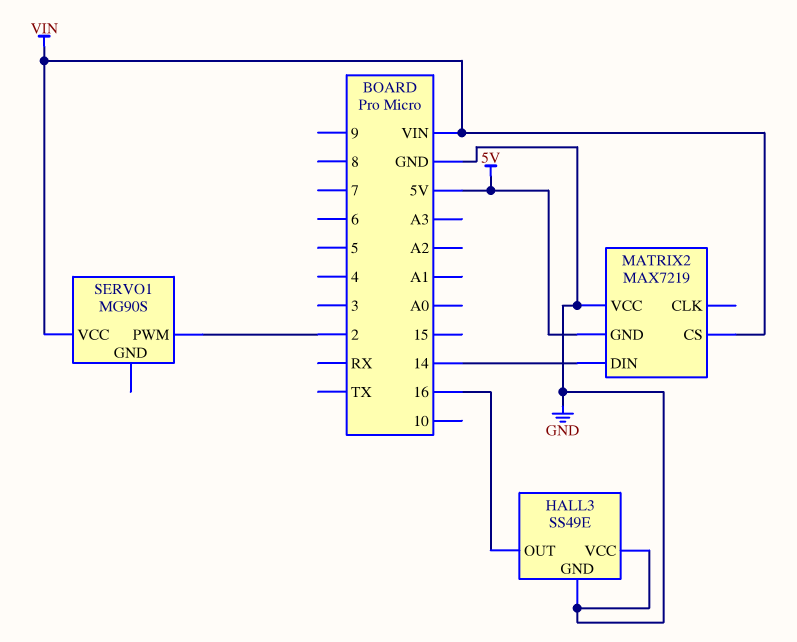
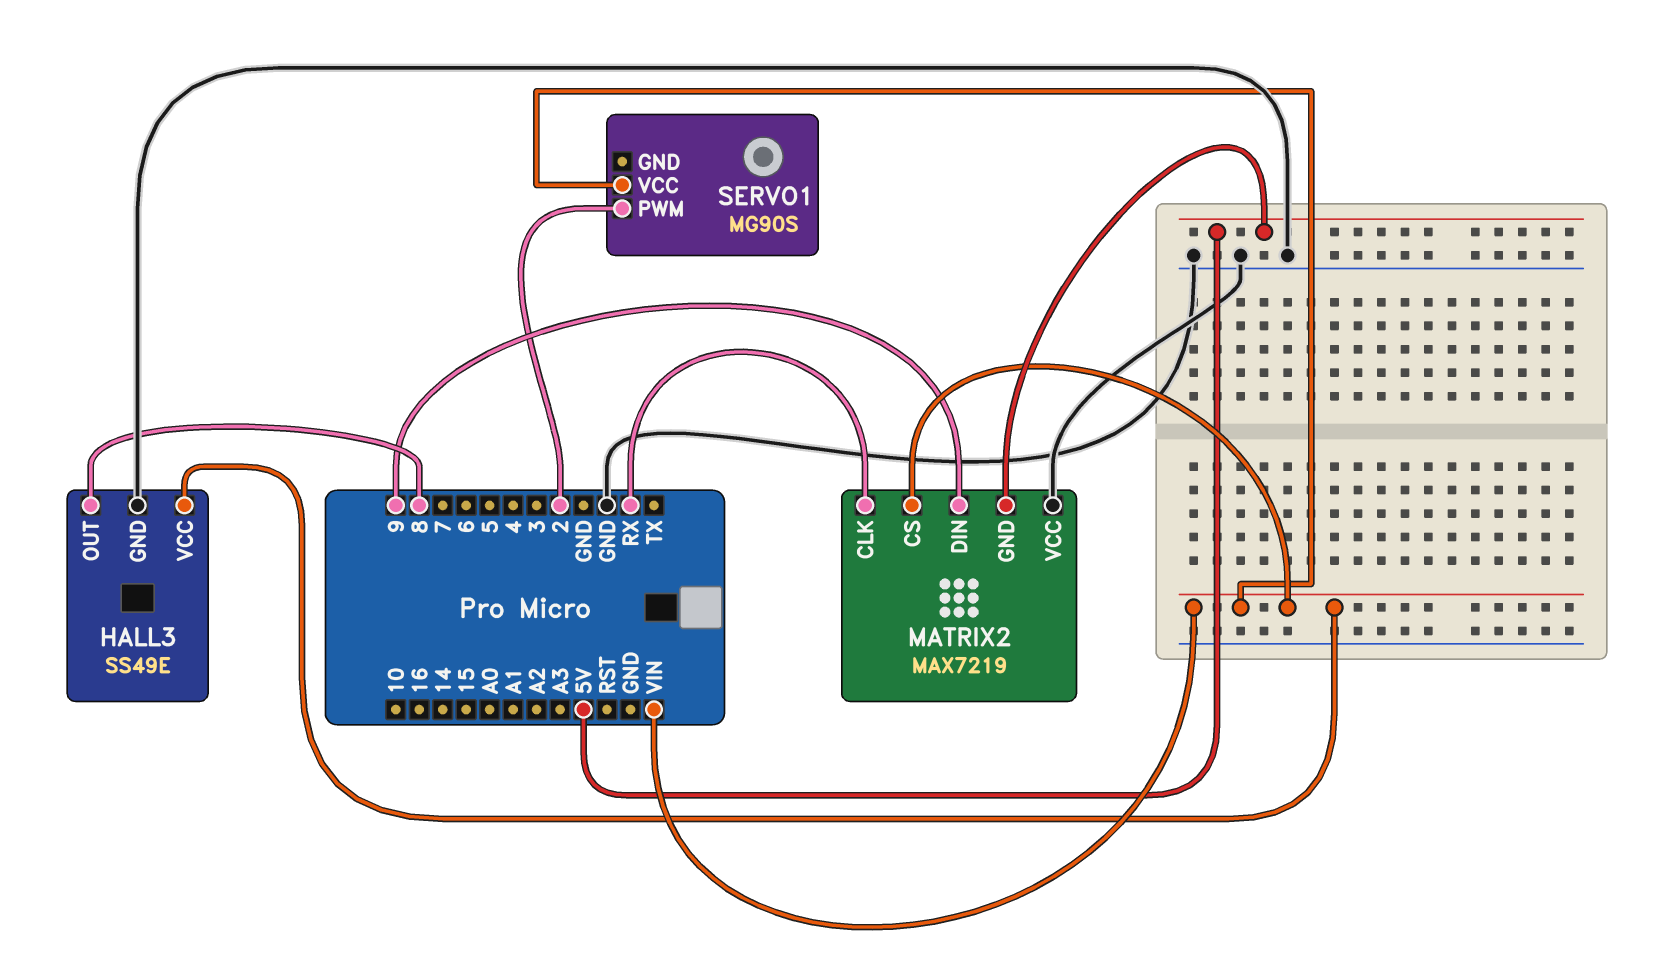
HALL3 pin OUT: 16 -> 8
HALL3 pin VCC: GND -> VIN
MATRIX2 pin CLK: none -> RX
MATRIX2 pin DIN: 14 -> 9

